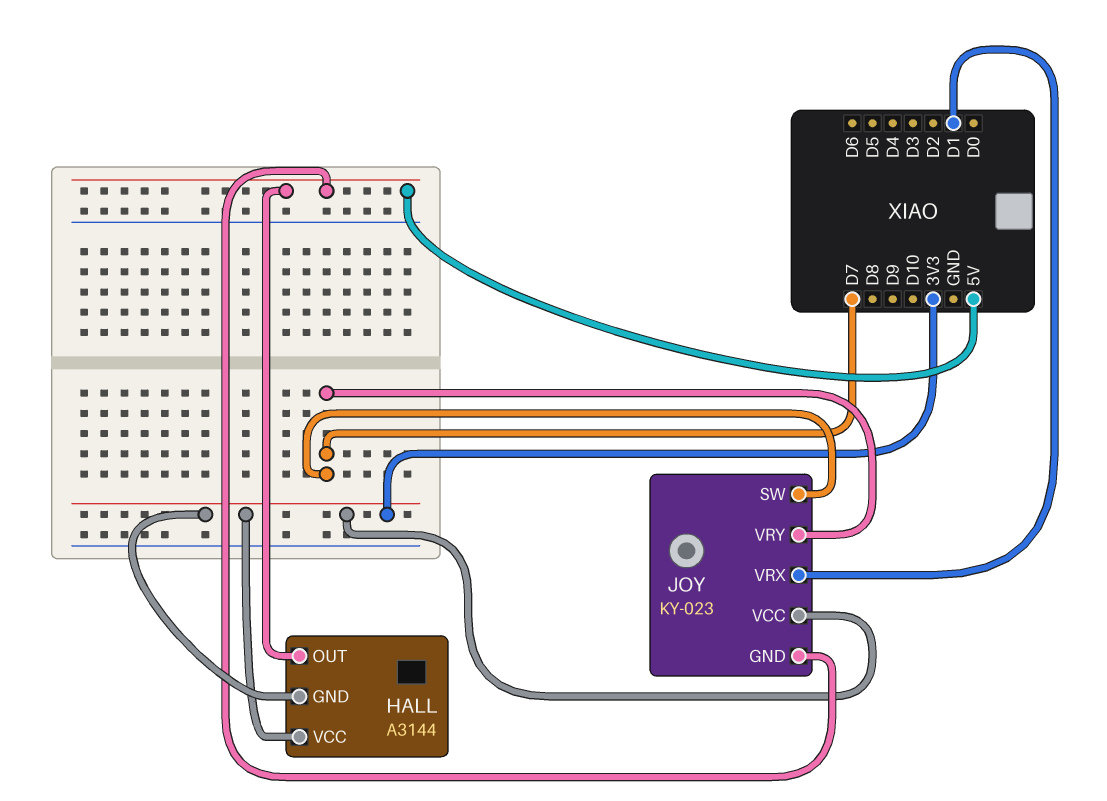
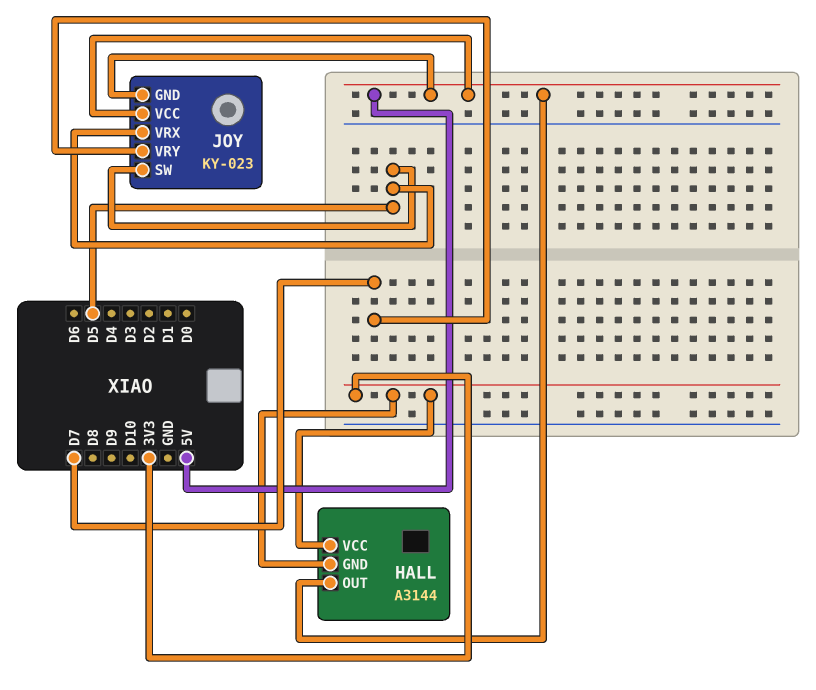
JOY pin SW: D7 -> D5
JOY pin VCC: 3V3 -> 5V
JOY pin VRX: D1 -> D5

